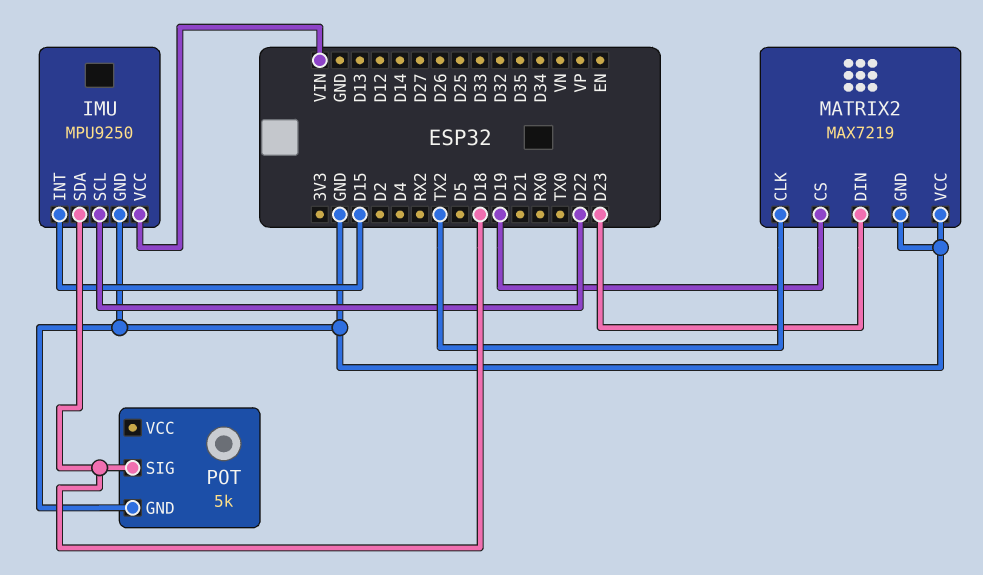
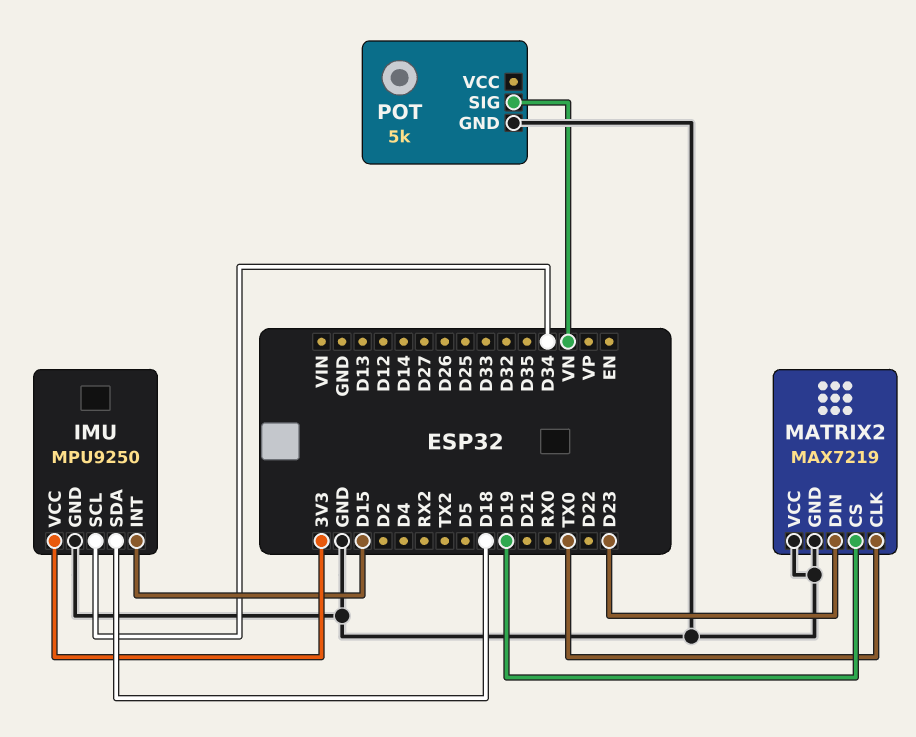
IMU pin SCL: D22 -> D34
IMU pin VCC: VIN -> 3V3
MATRIX2 pin CLK: TX2 -> TX0
POT pin SIG: D18 -> VN

